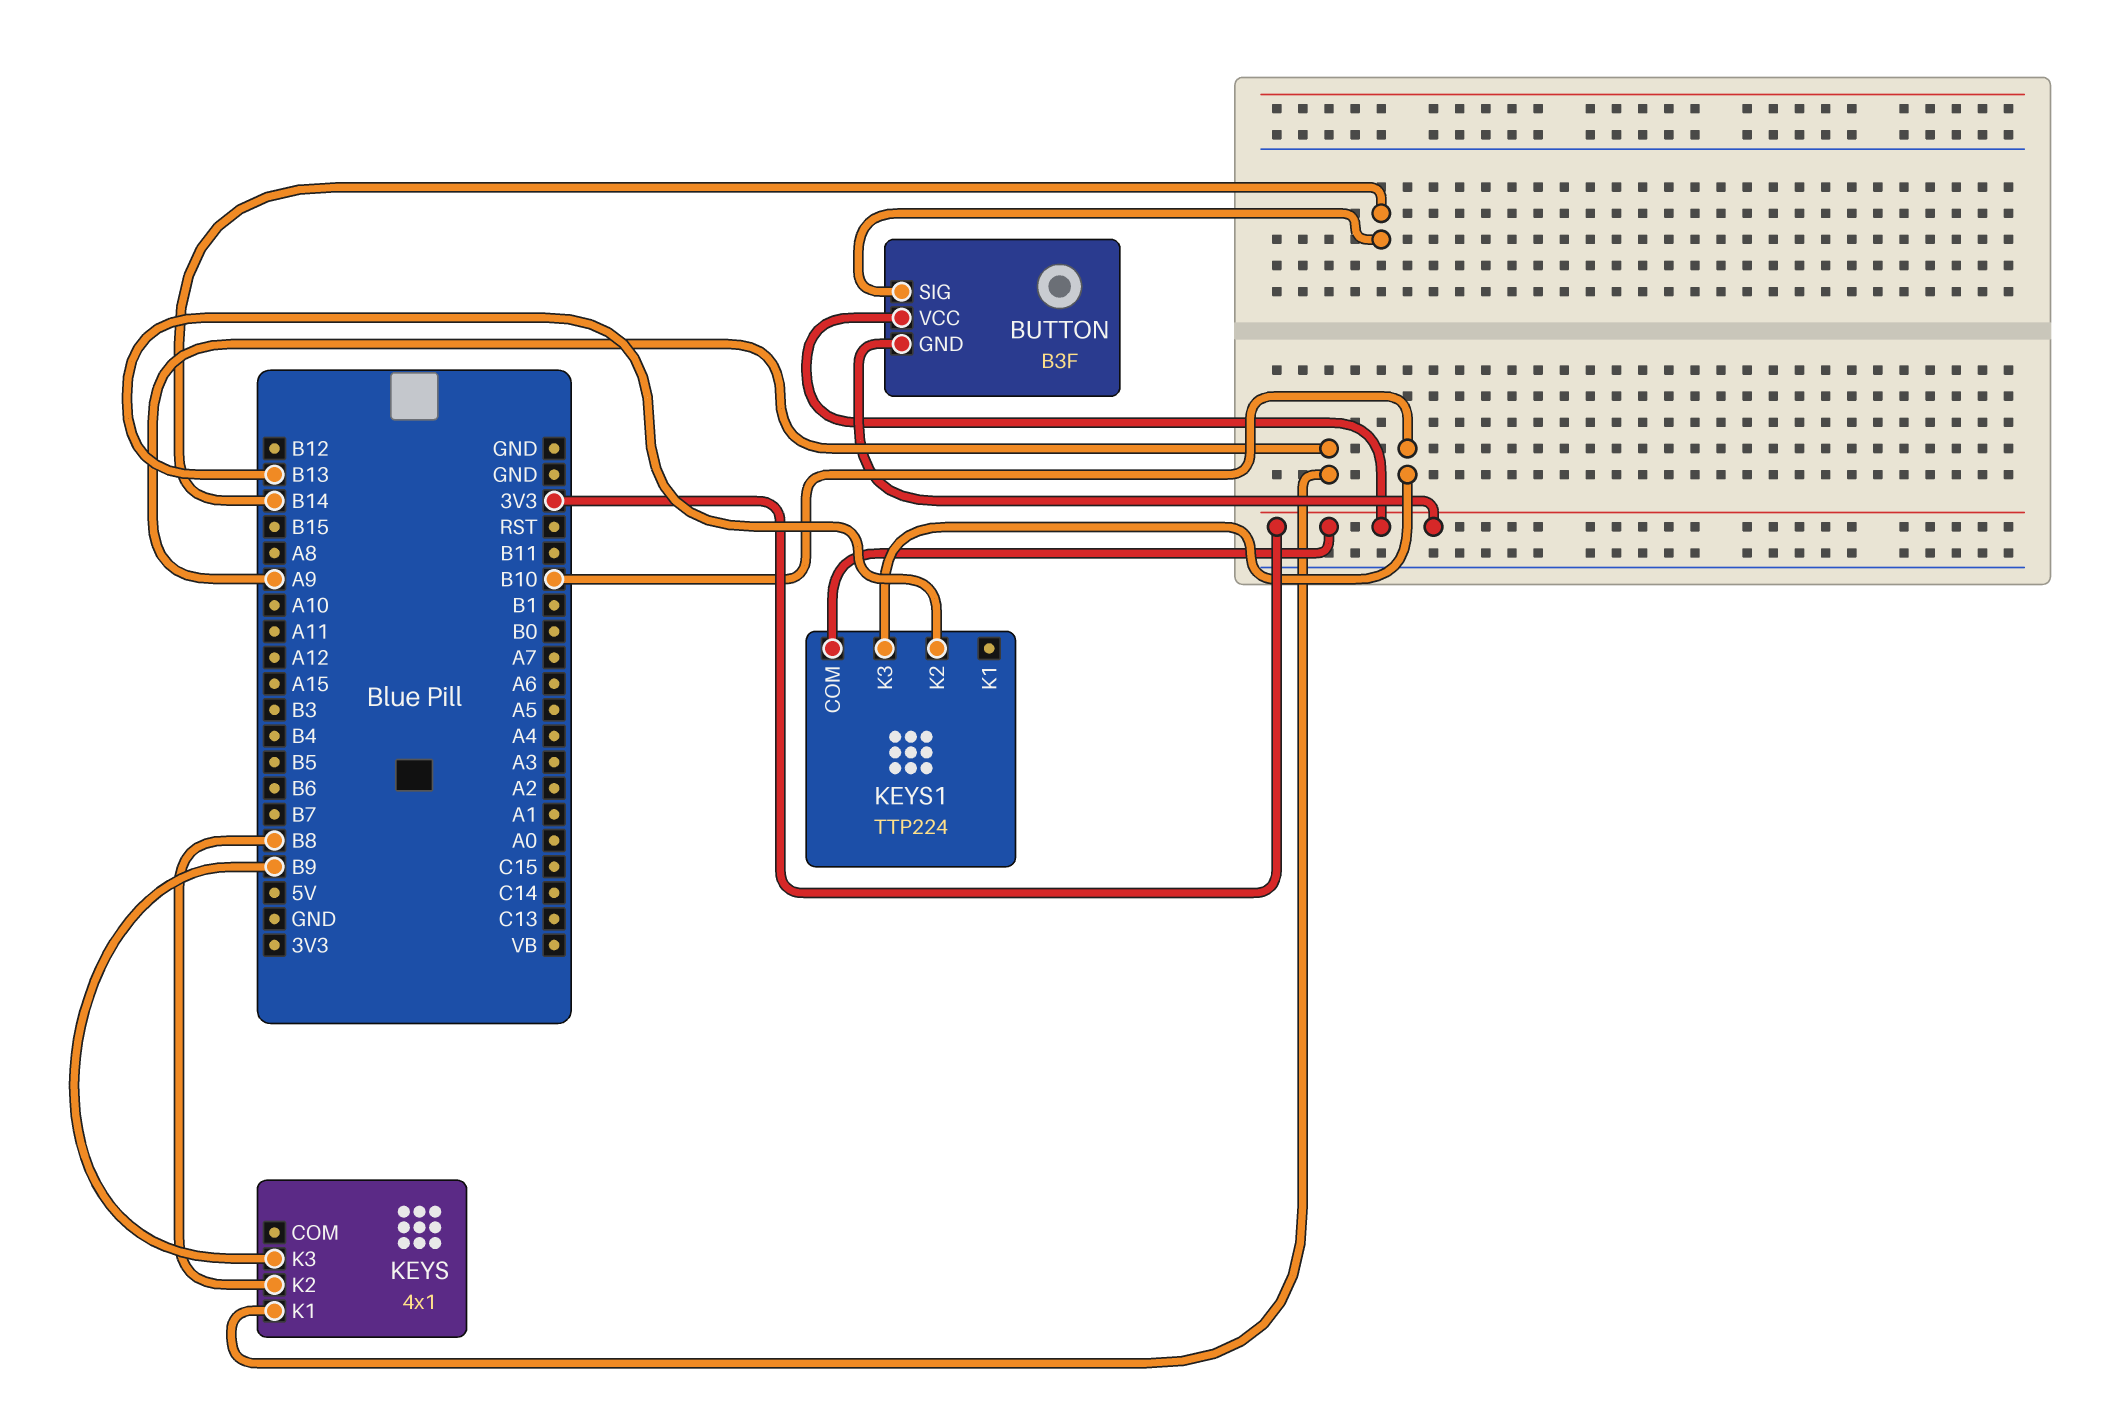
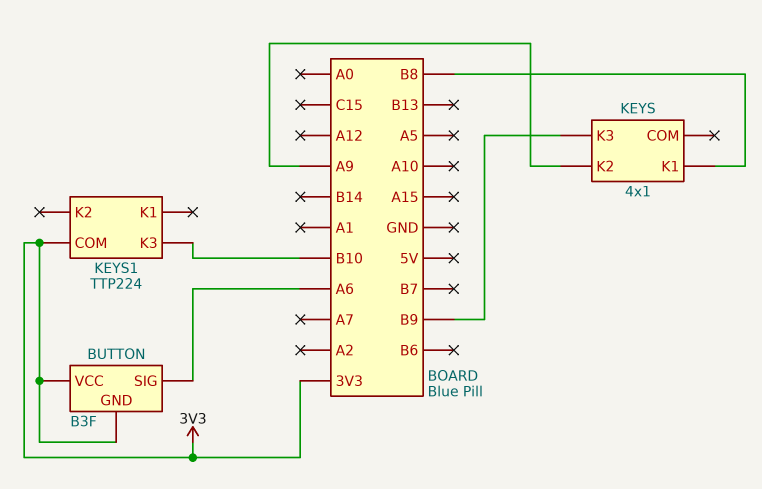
BUTTON pin SIG: B14 -> A6
KEYS pin K1: A9 -> B8
KEYS pin K2: B8 -> A9
KEYS1 pin K2: B13 -> none

